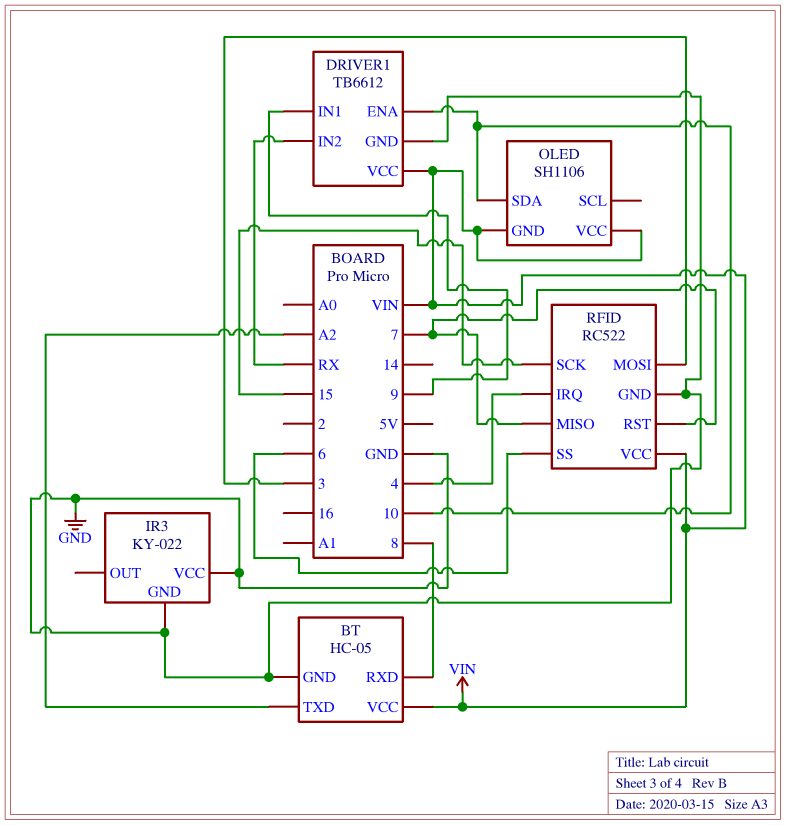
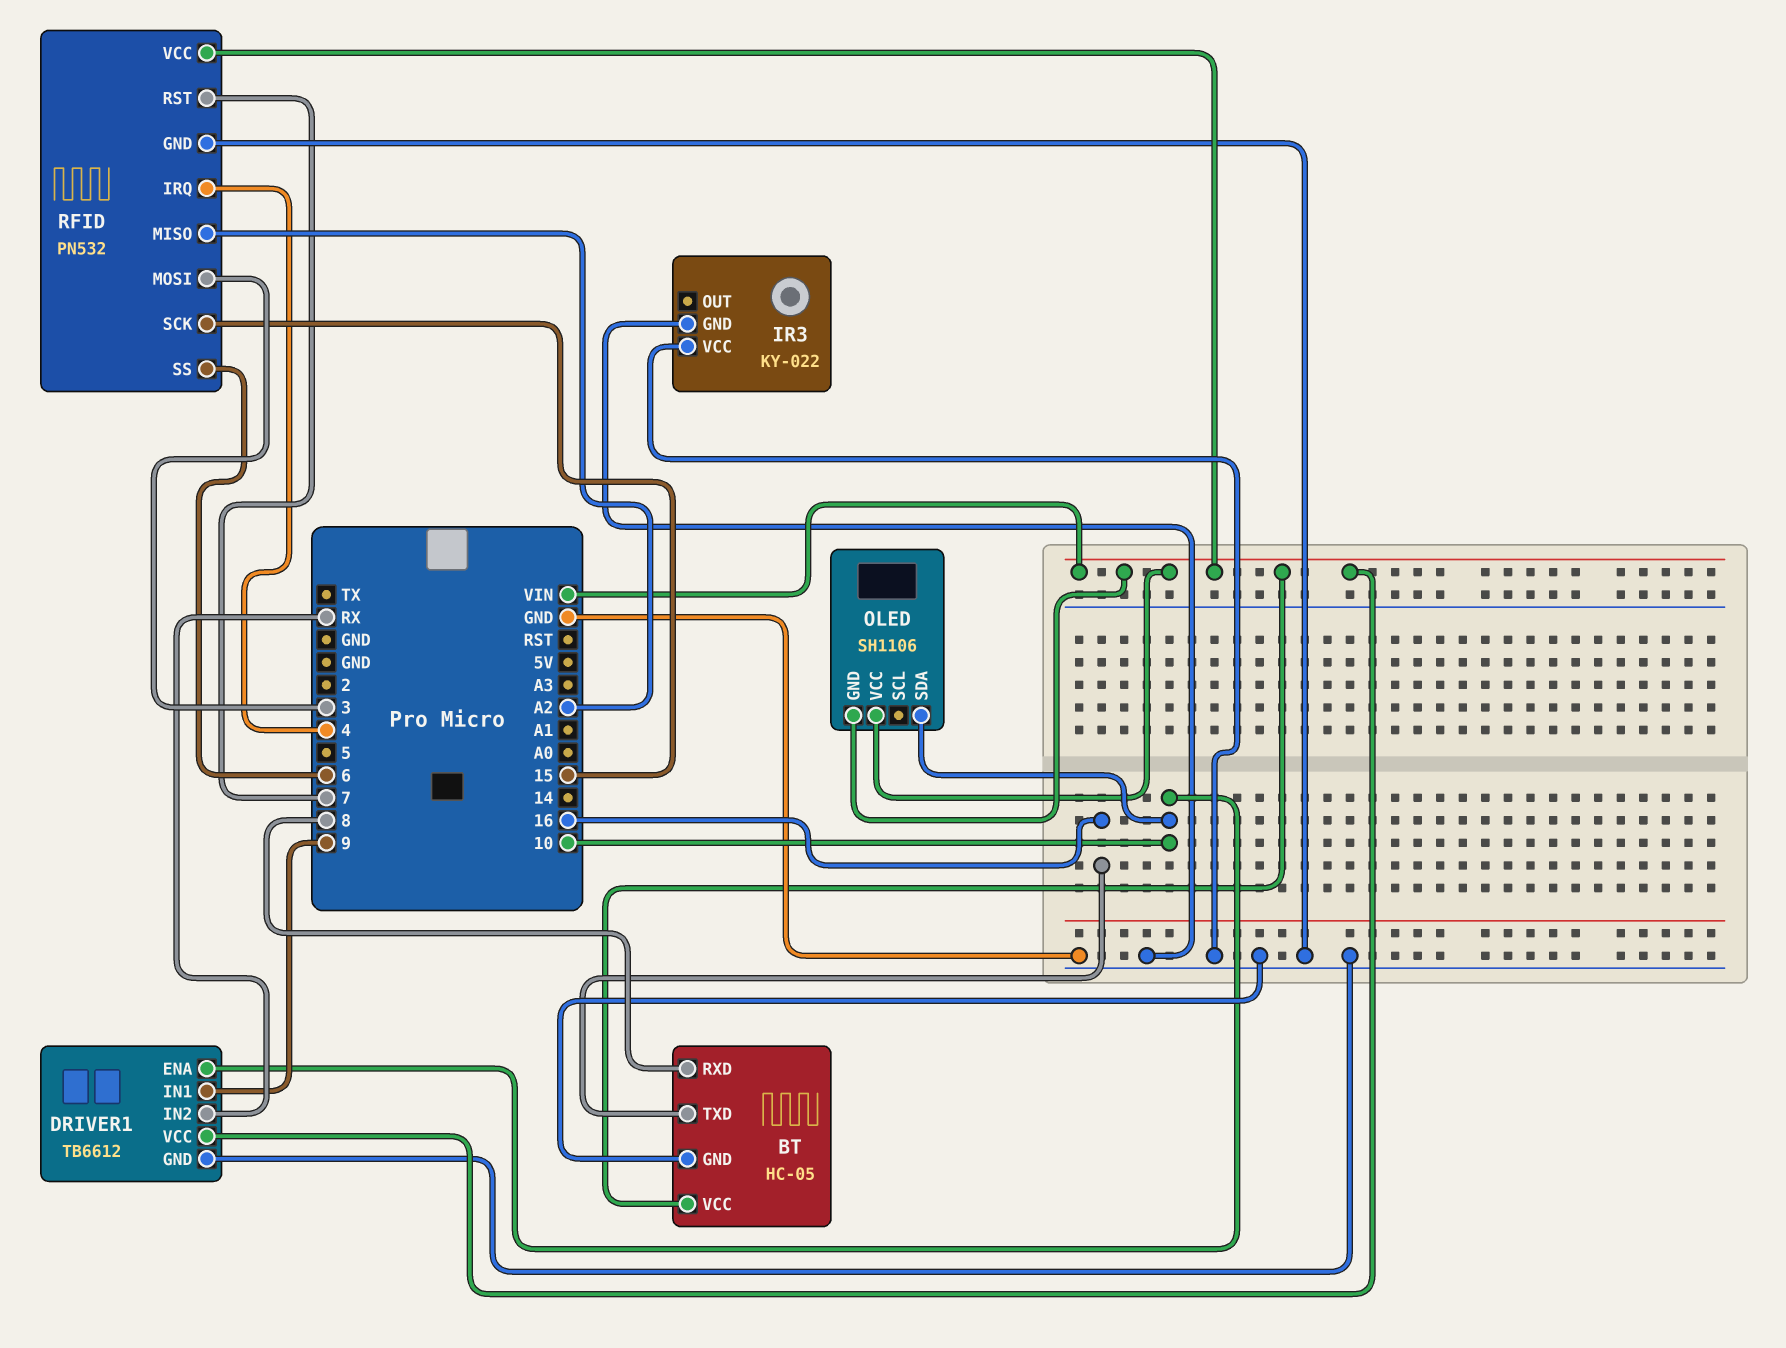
BT pin TXD: A2 -> 16
RFID: RC522 -> PN532
RFID pin MISO: 7 -> A2

